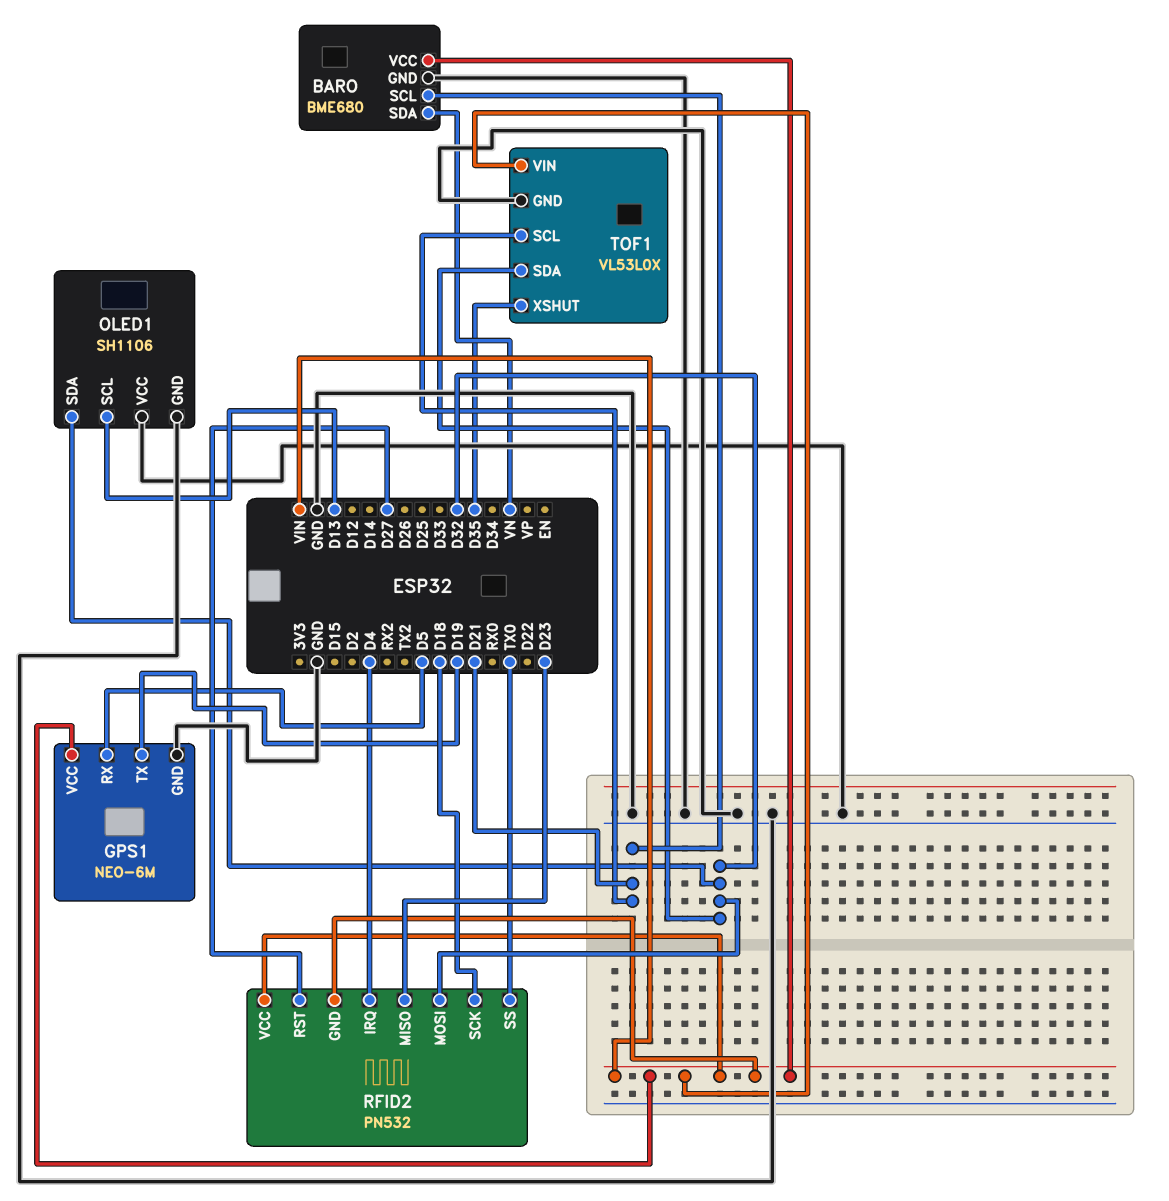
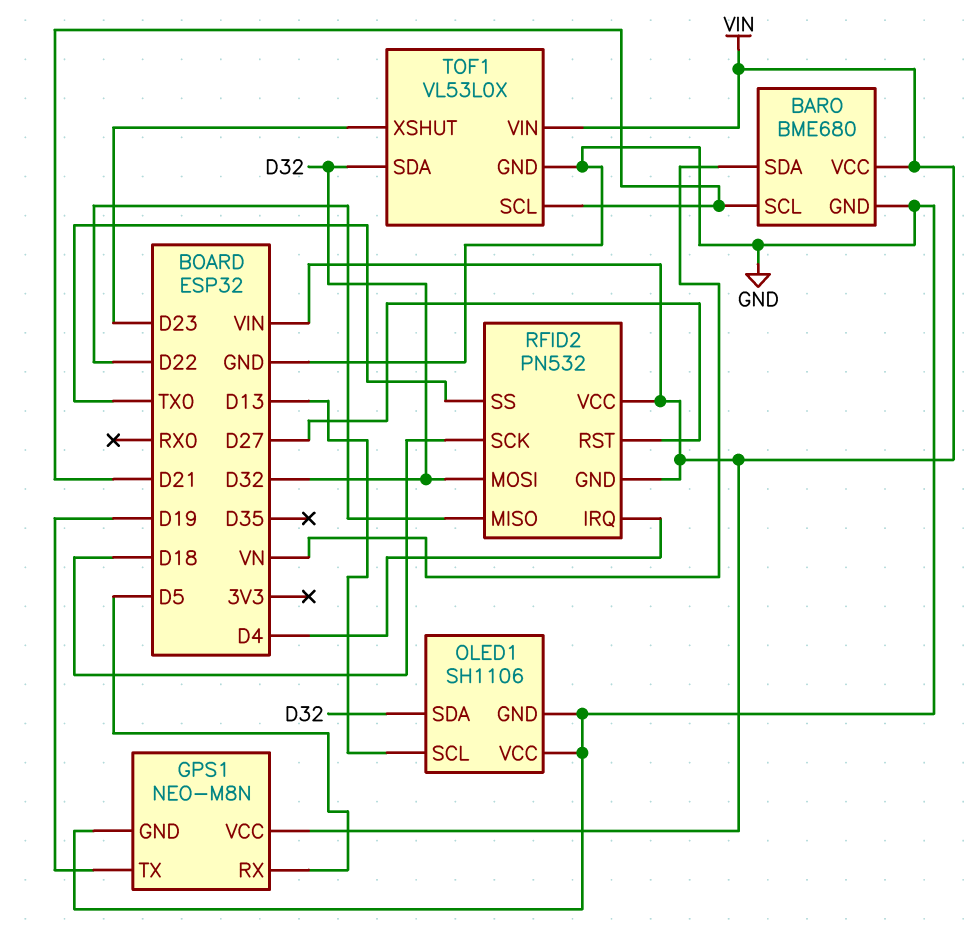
GPS1: NEO-6M -> NEO-M8N
RFID2 pin MISO: D23 -> D22
TOF1 pin XSHUT: D35 -> D23

